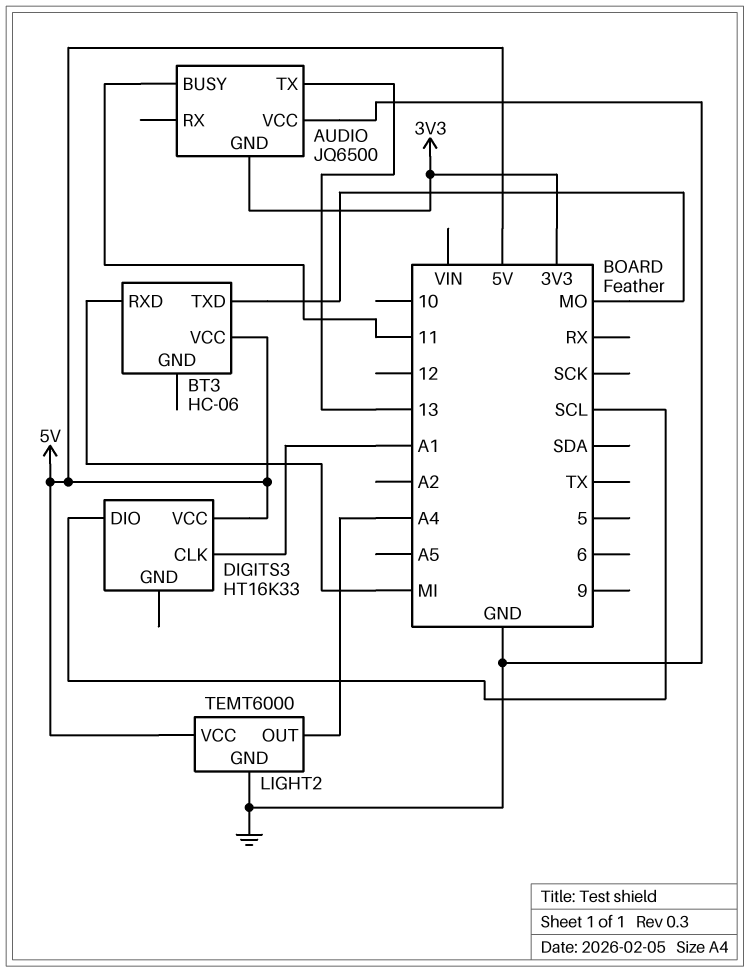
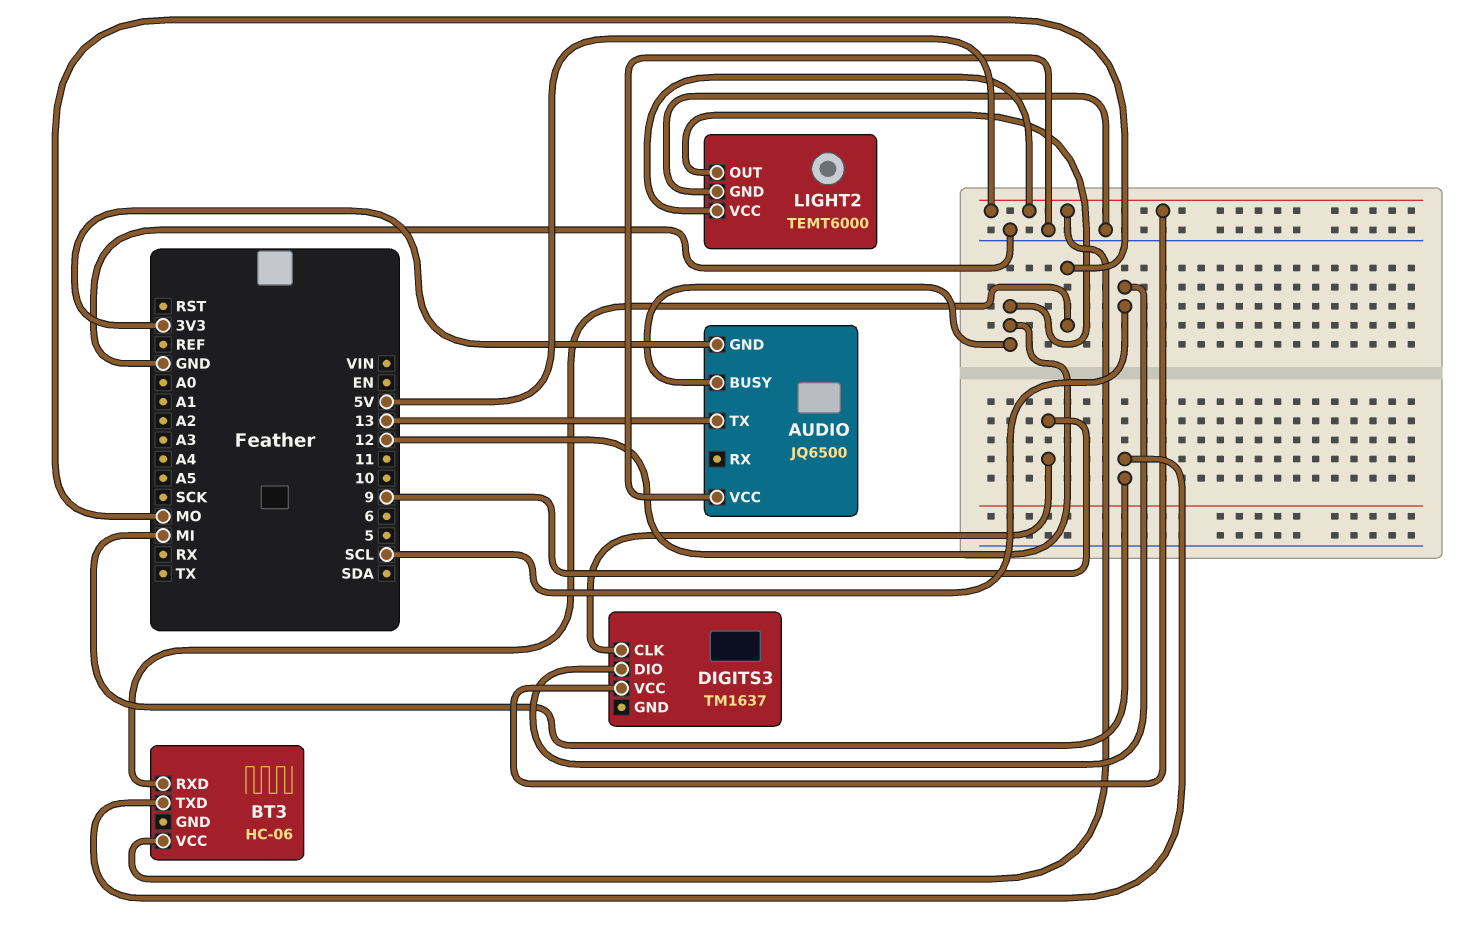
AUDIO pin BUSY: 11 -> 12
BT3 pin RXD: MI -> MO
BT3 pin TXD: MO -> MI
DIGITS3: HT16K33 -> TM1637
DIGITS3 pin CLK: A1 -> 9
LIGHT2 pin OUT: A4 -> 12

